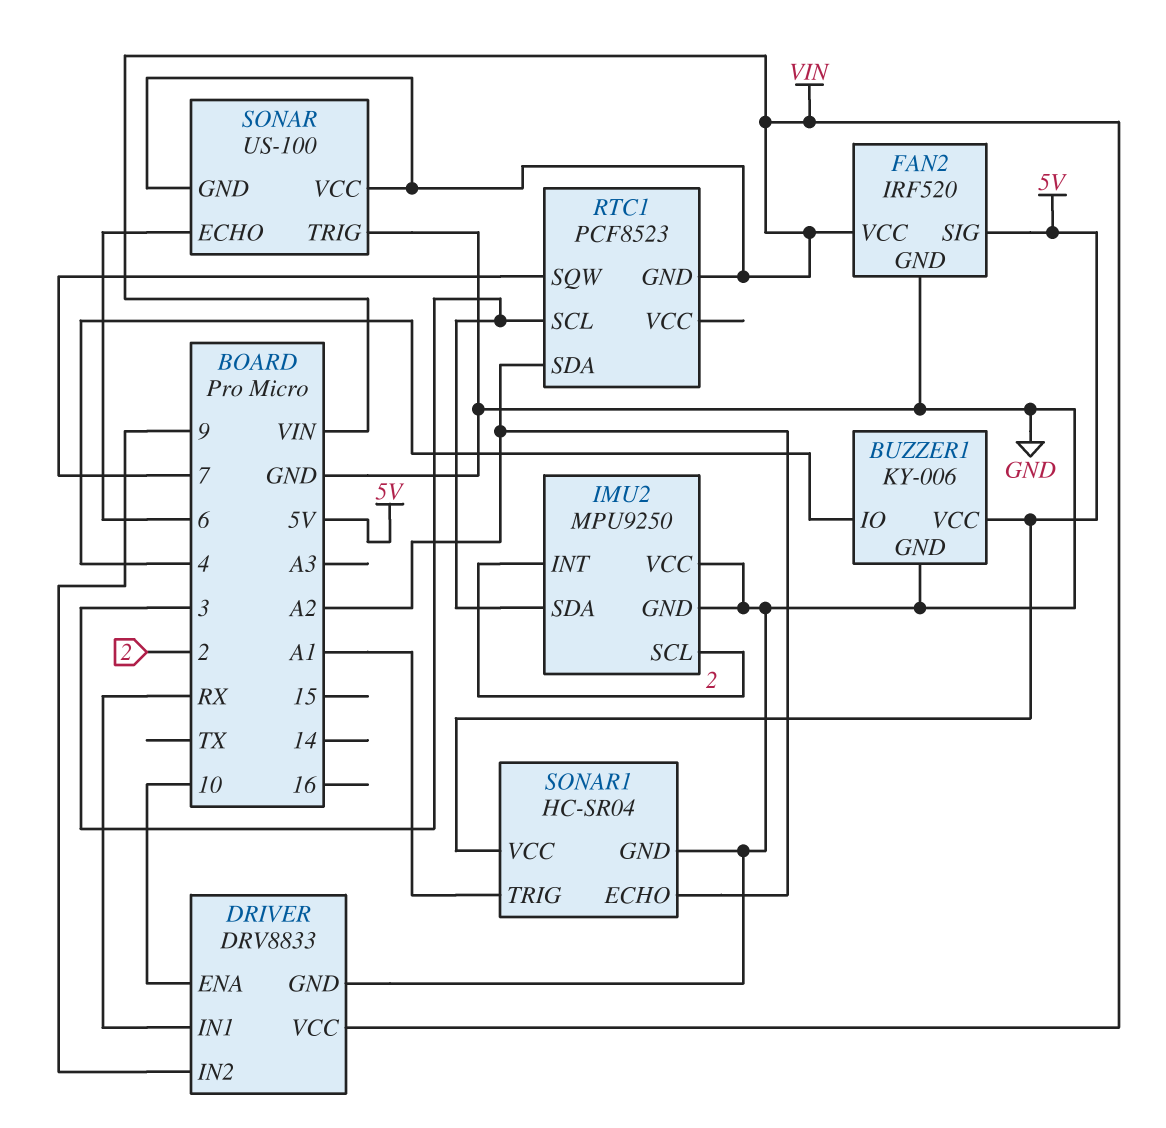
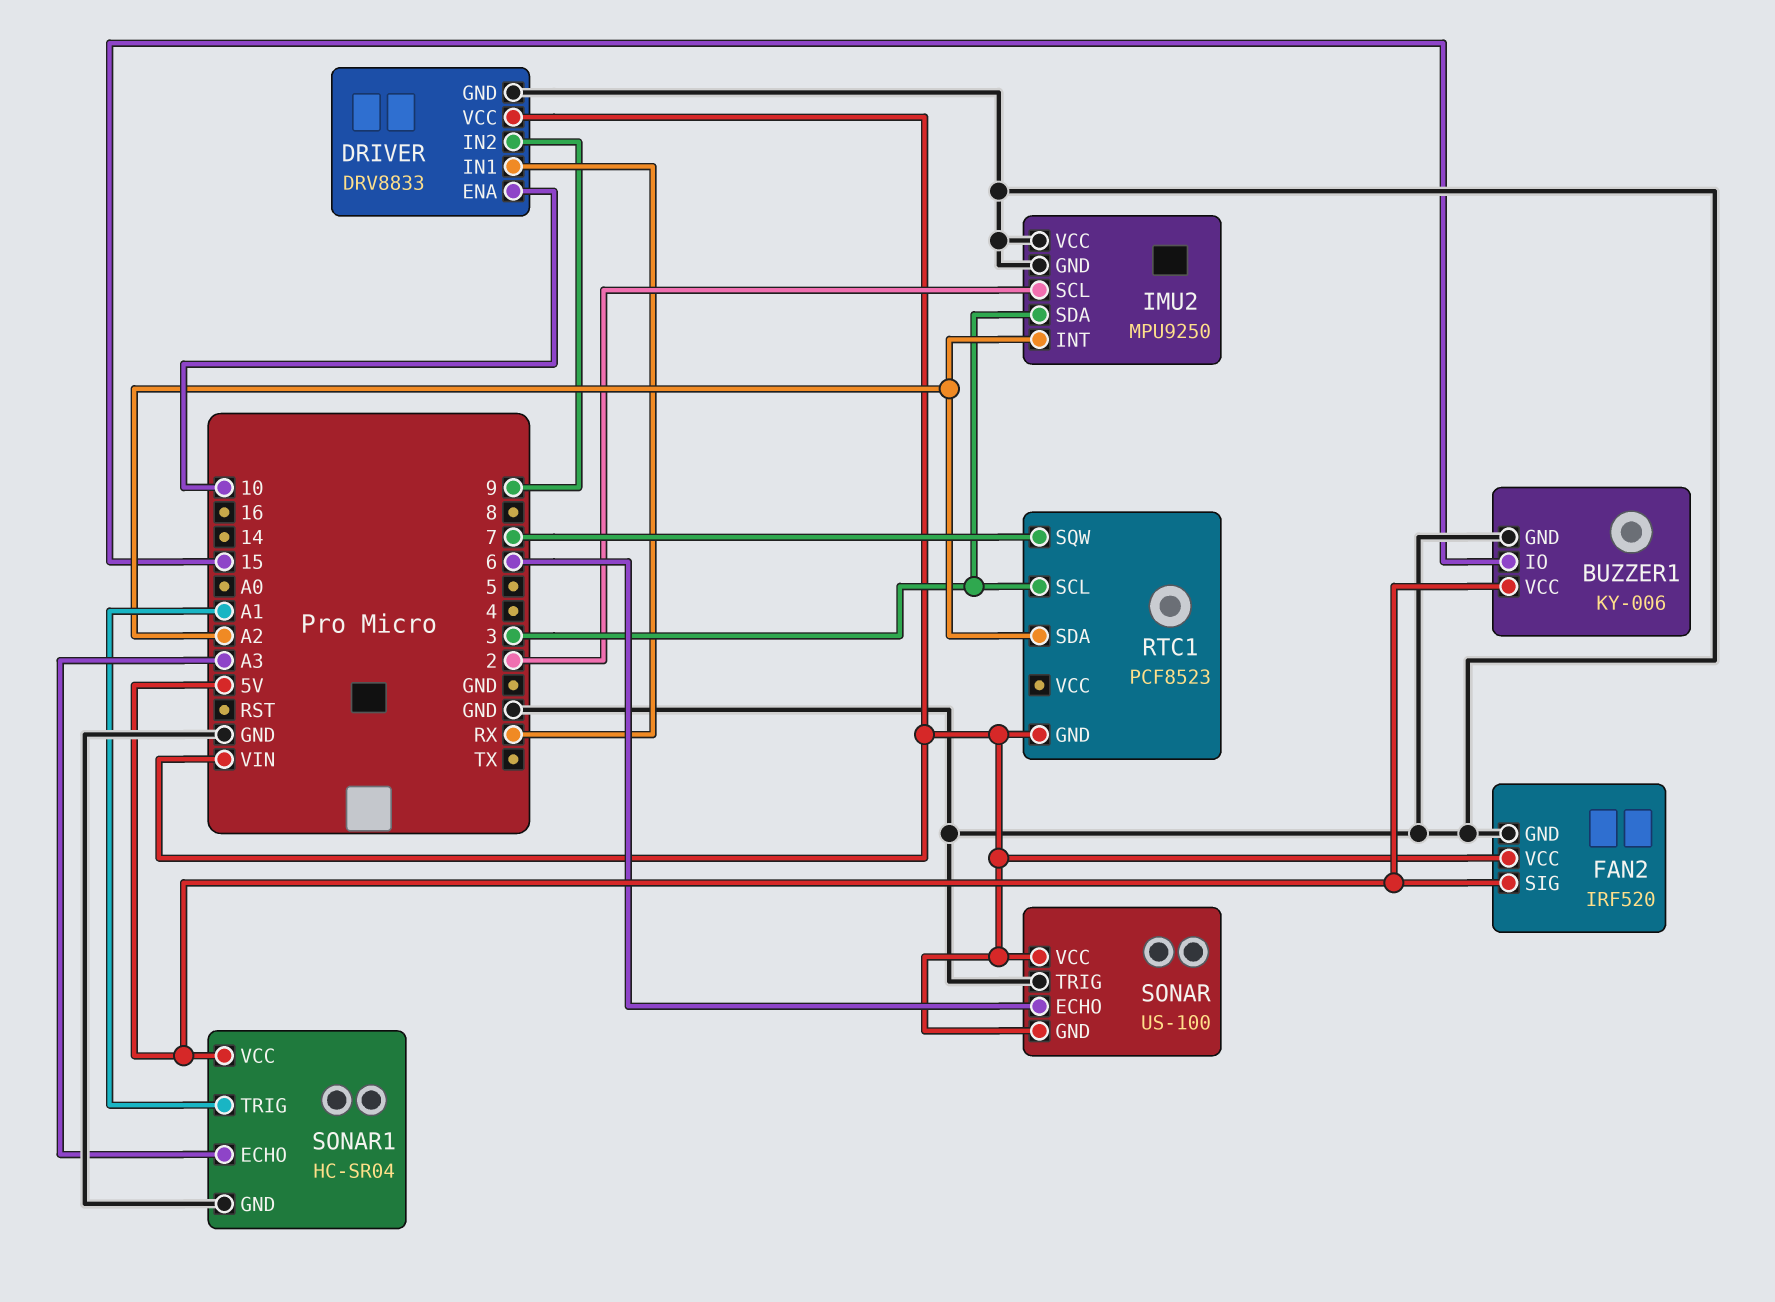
BUZZER1 pin IO: 4 -> 15
IMU2 pin INT: 2 -> A2
SONAR1 pin ECHO: A2 -> A3

